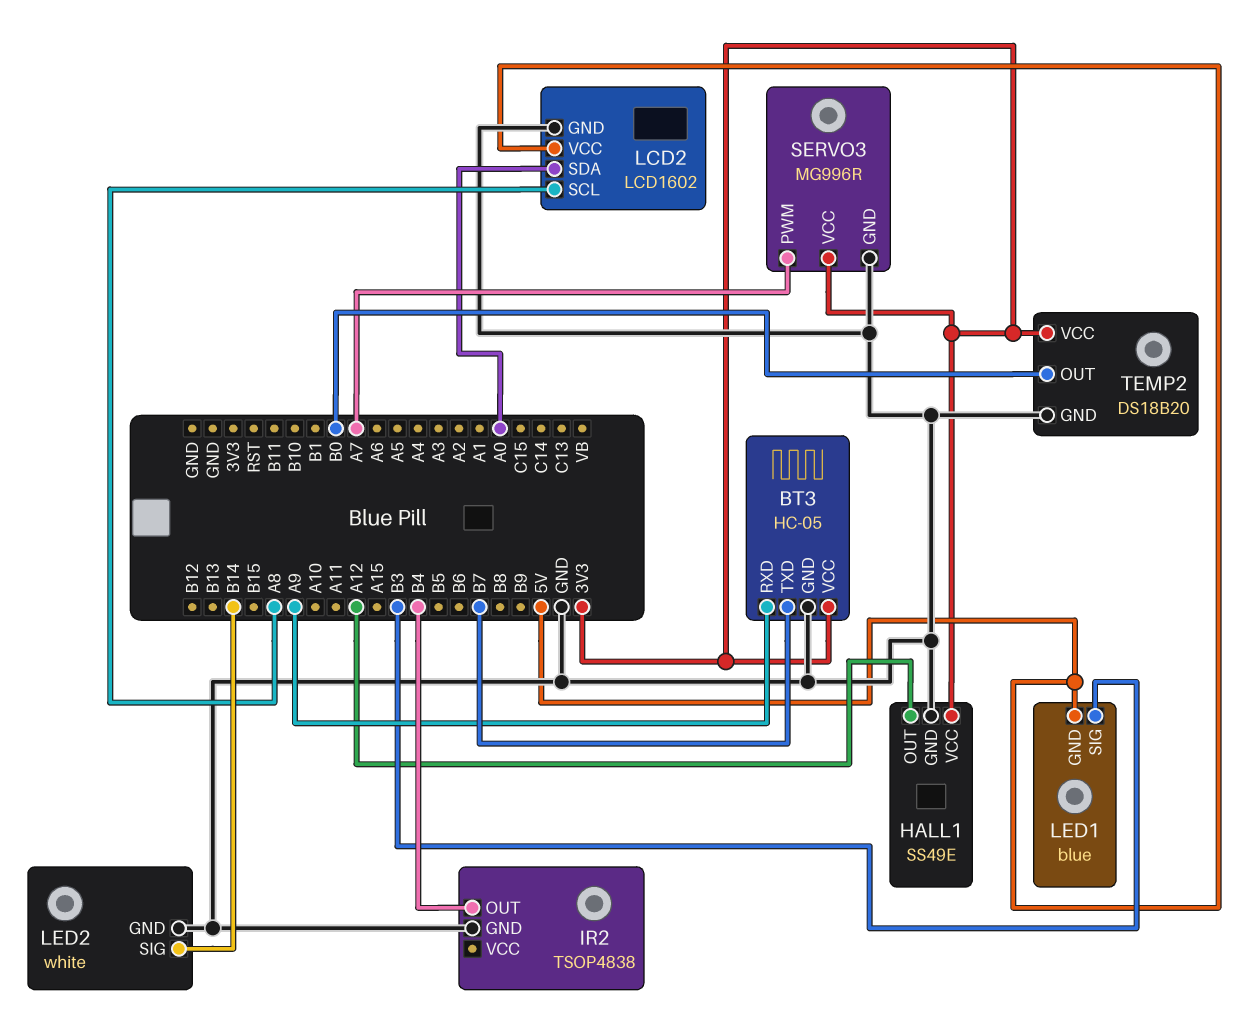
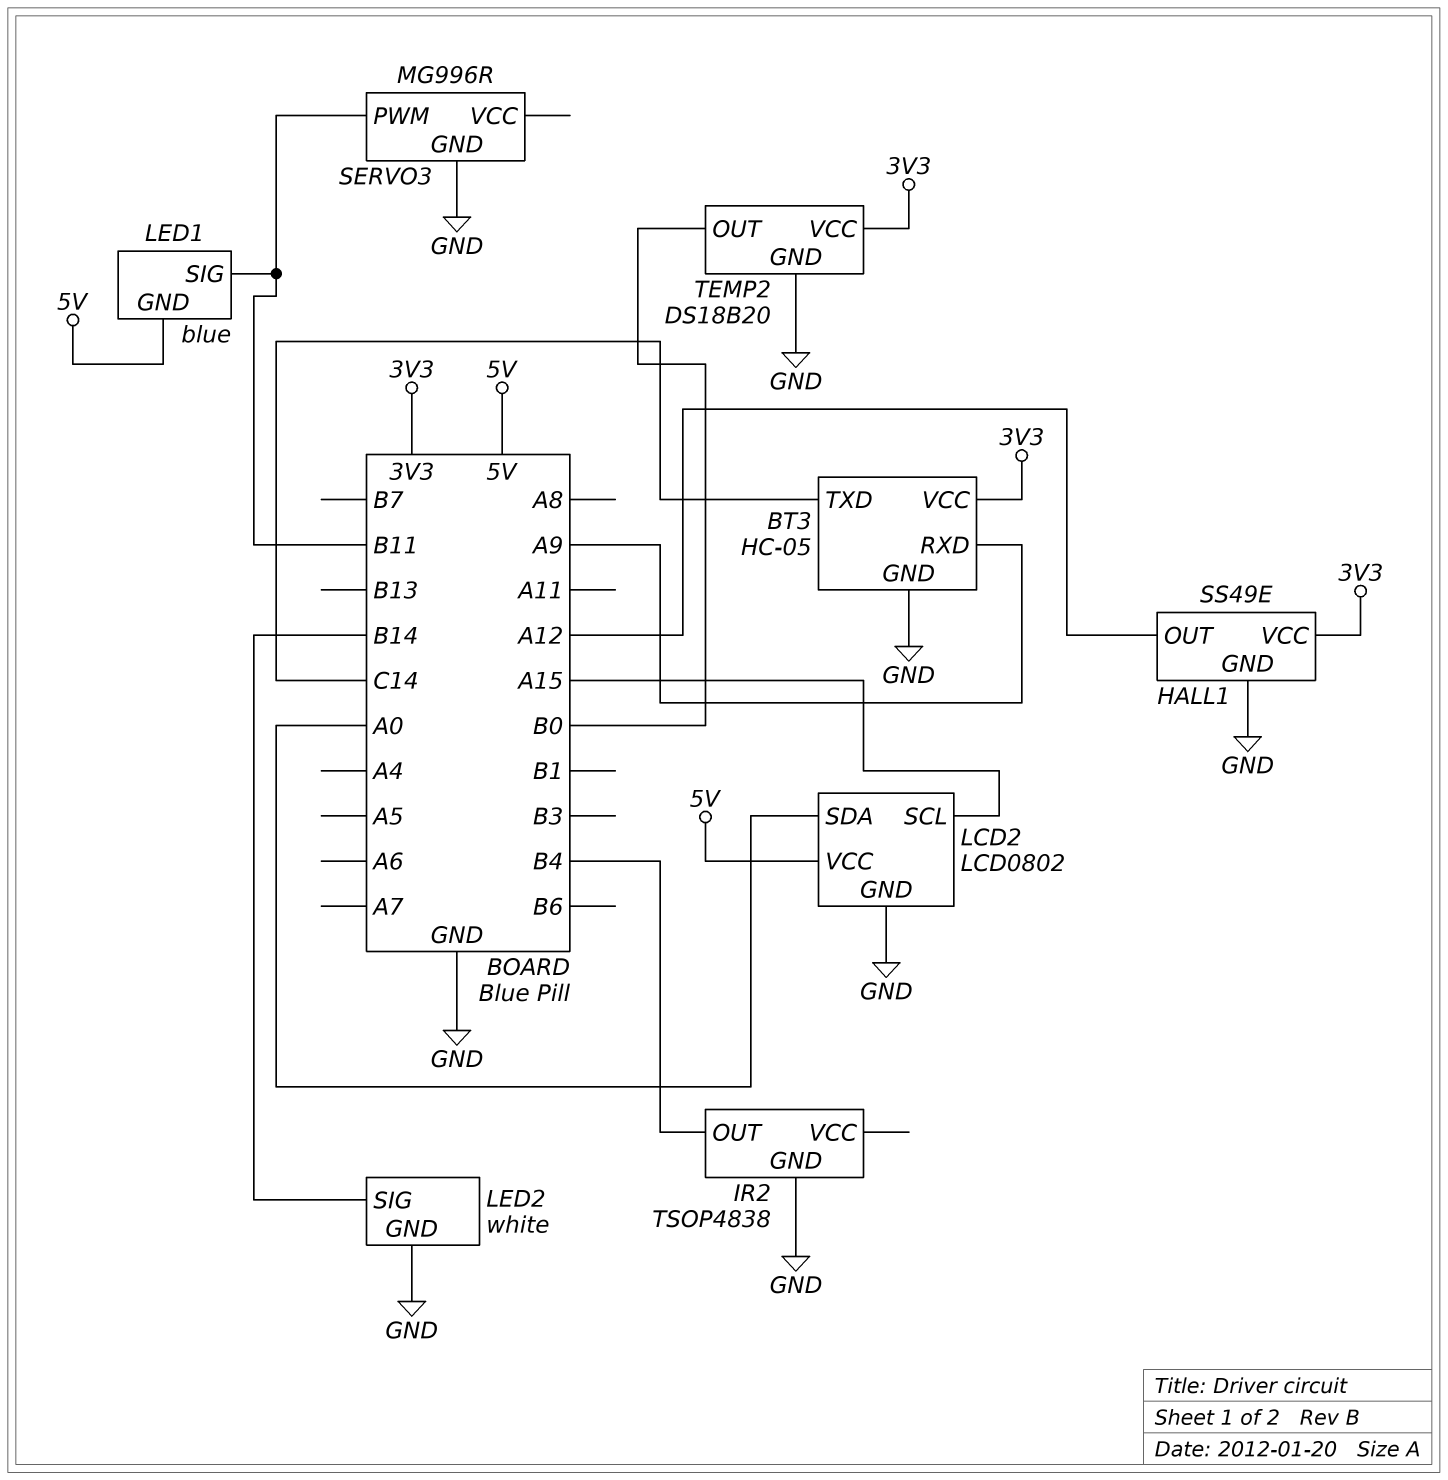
BT3 pin TXD: B7 -> C14
LCD2: LCD1602 -> LCD0802
LCD2 pin SCL: A8 -> A15
LED1 pin SIG: B3 -> B11
SERVO3 pin PWM: A7 -> B11
SERVO3 pin VCC: 3V3 -> none

